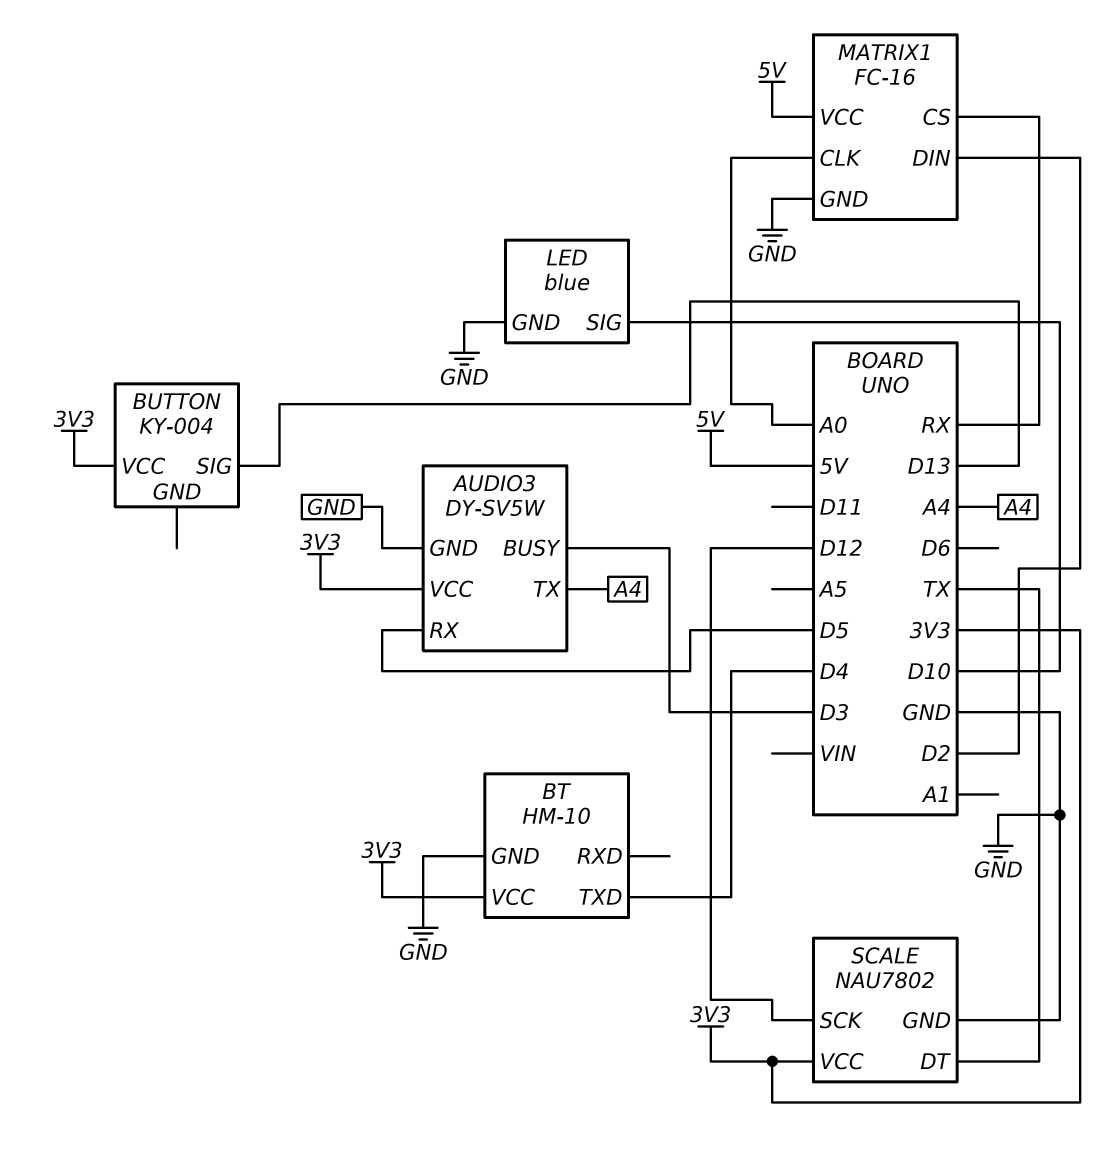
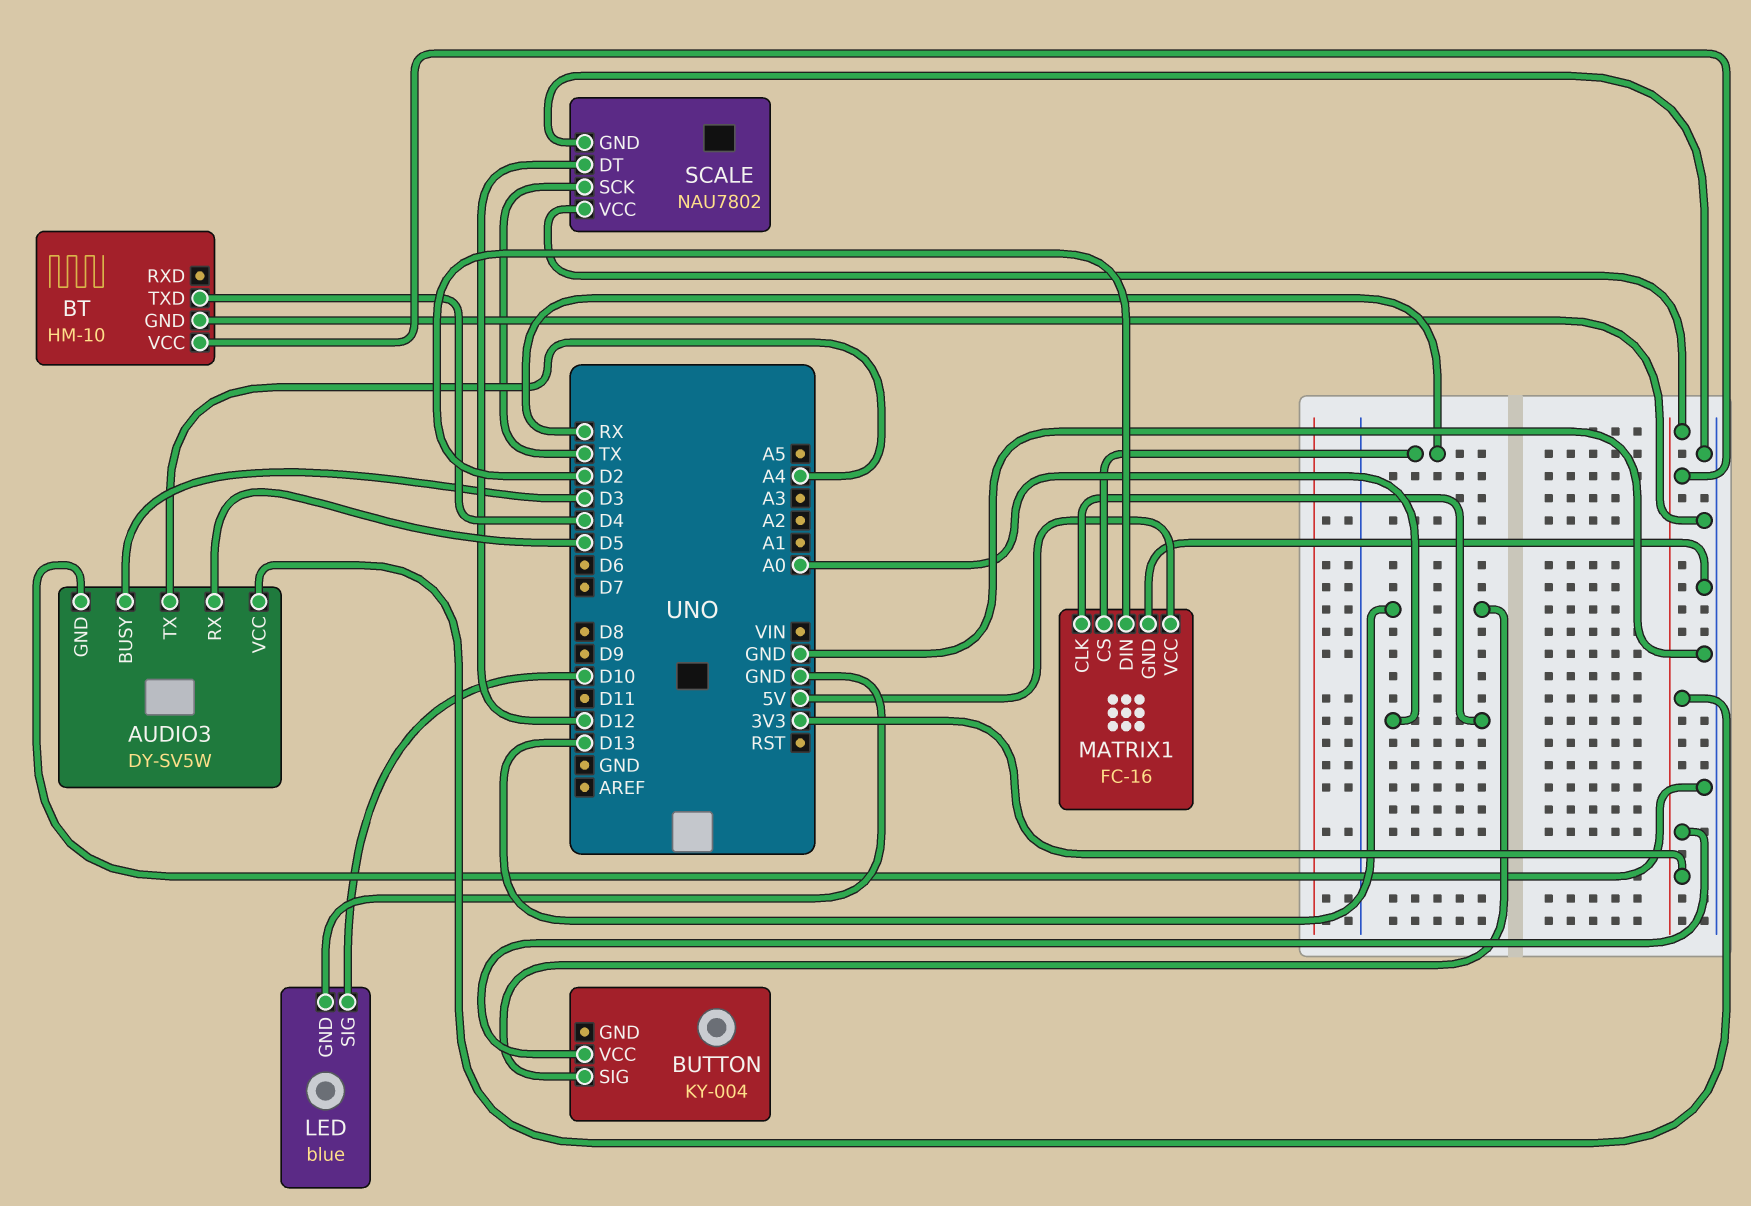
SCALE pin DT: TX -> D12
SCALE pin SCK: D12 -> TX

